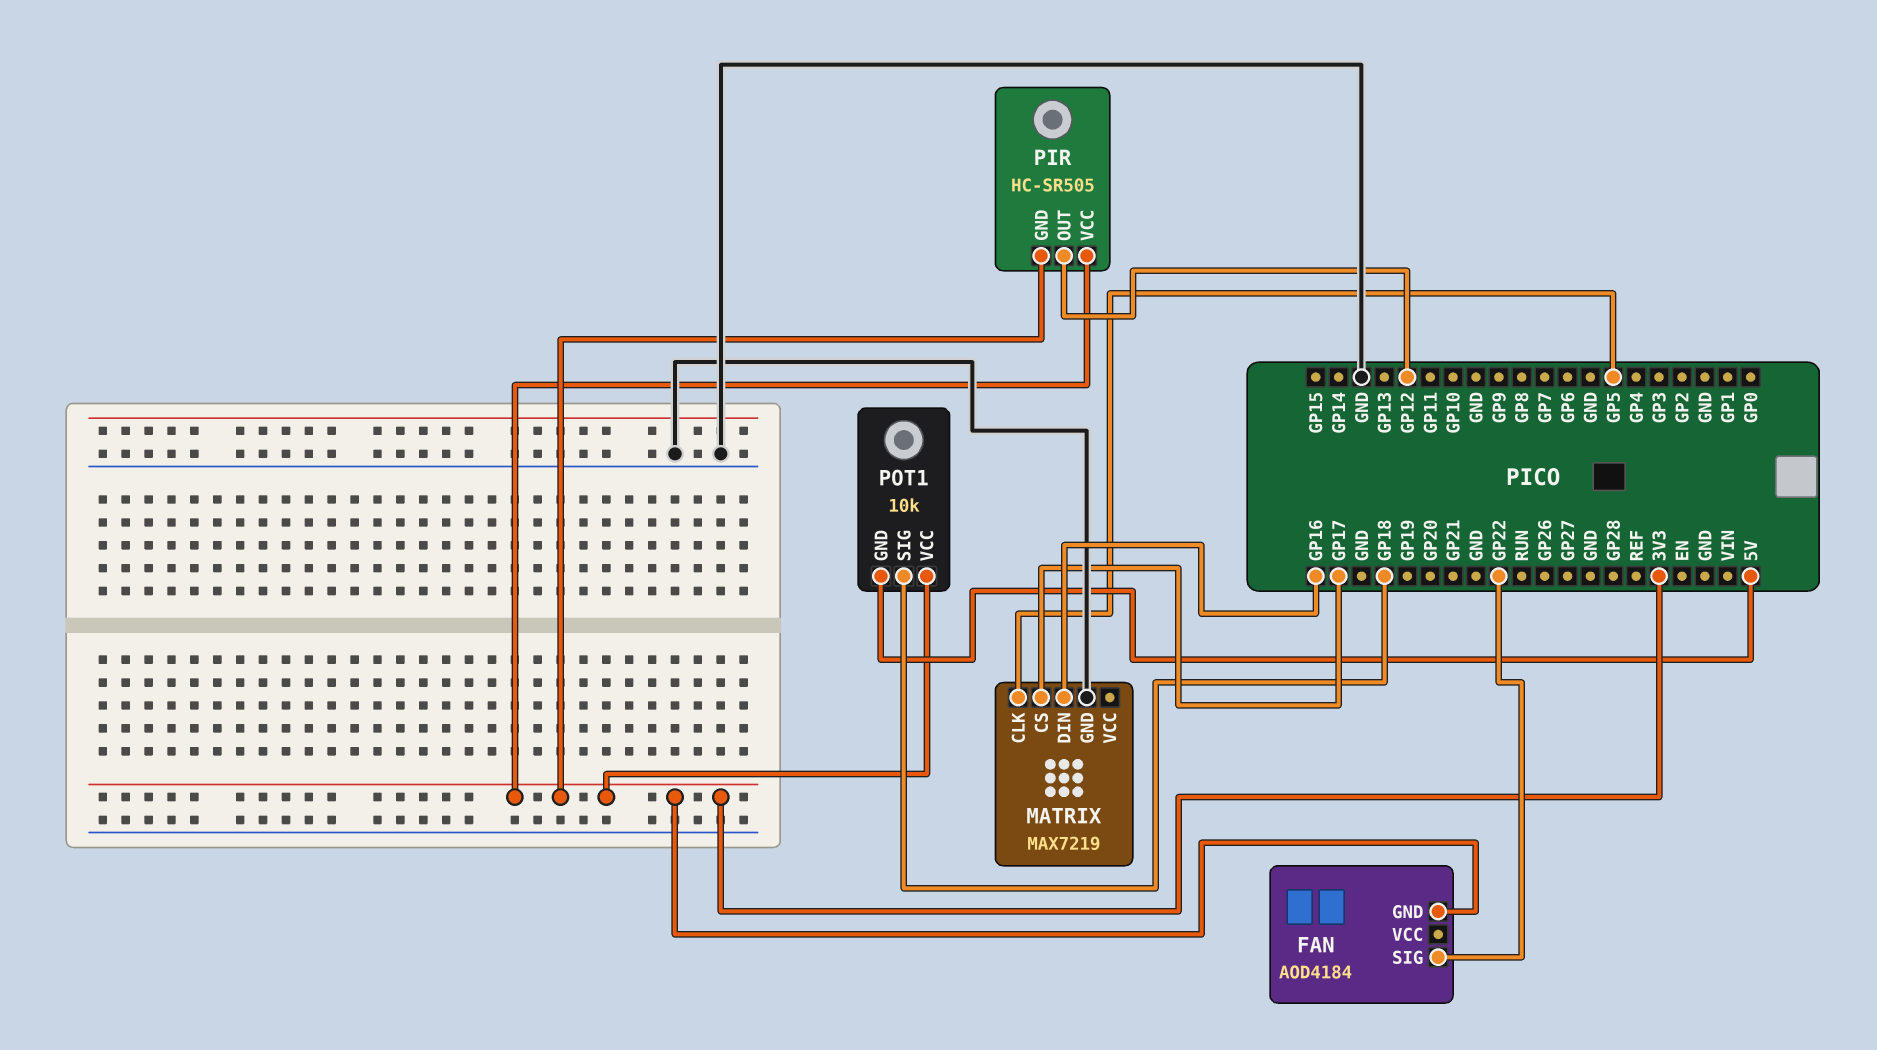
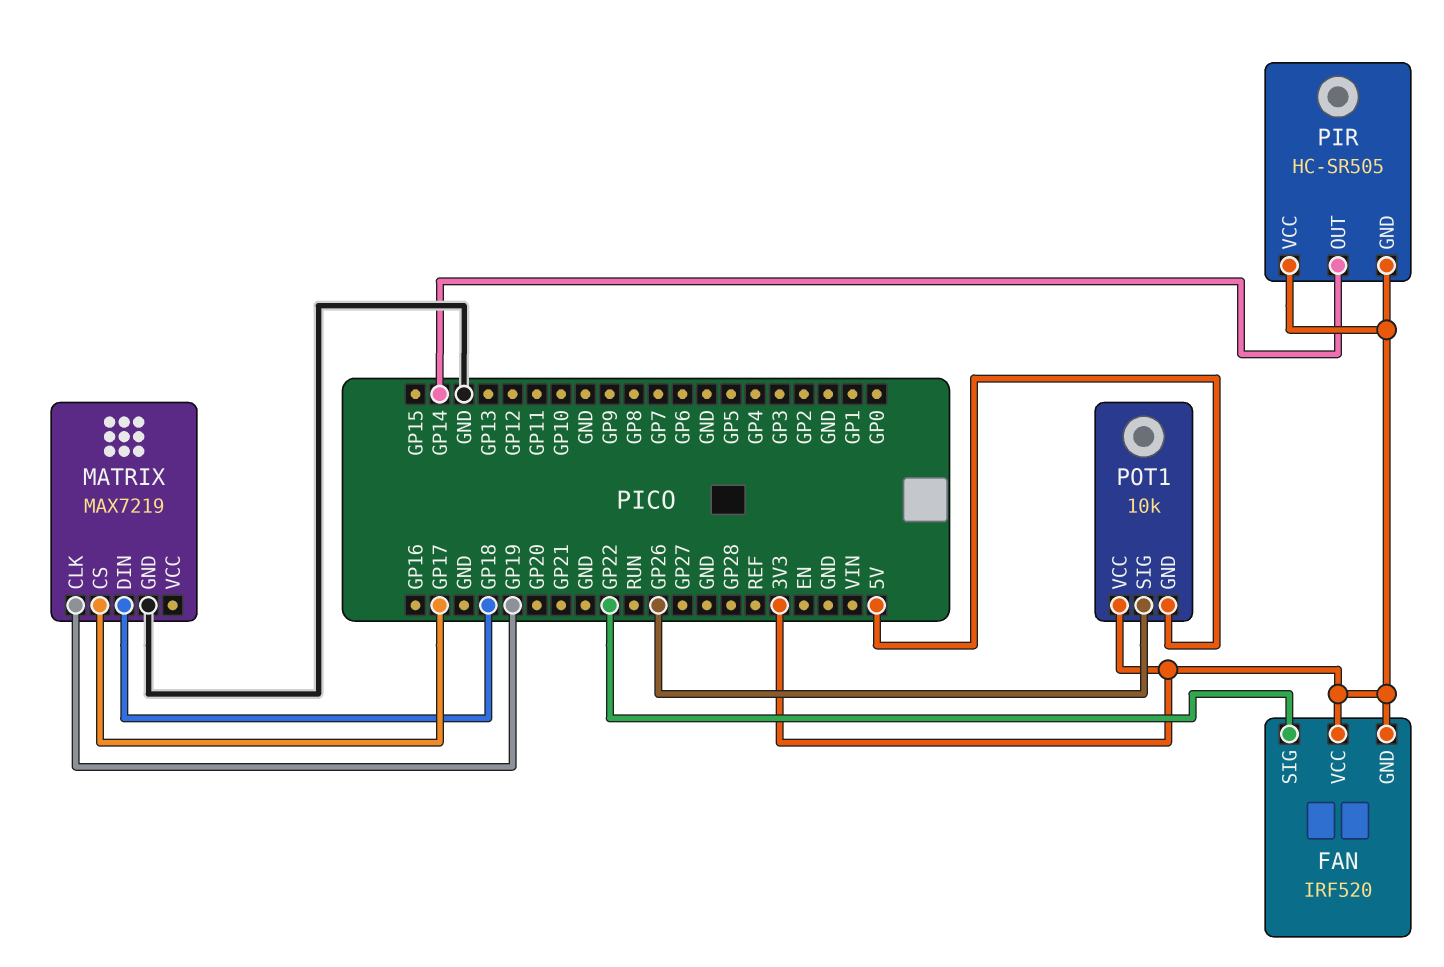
FAN: AOD4184 -> IRF520
FAN pin VCC: none -> 3V3
MATRIX pin CLK: GP5 -> GP19
MATRIX pin DIN: GP16 -> GP18
PIR pin OUT: GP12 -> GP14
POT1 pin SIG: GP18 -> GP26

